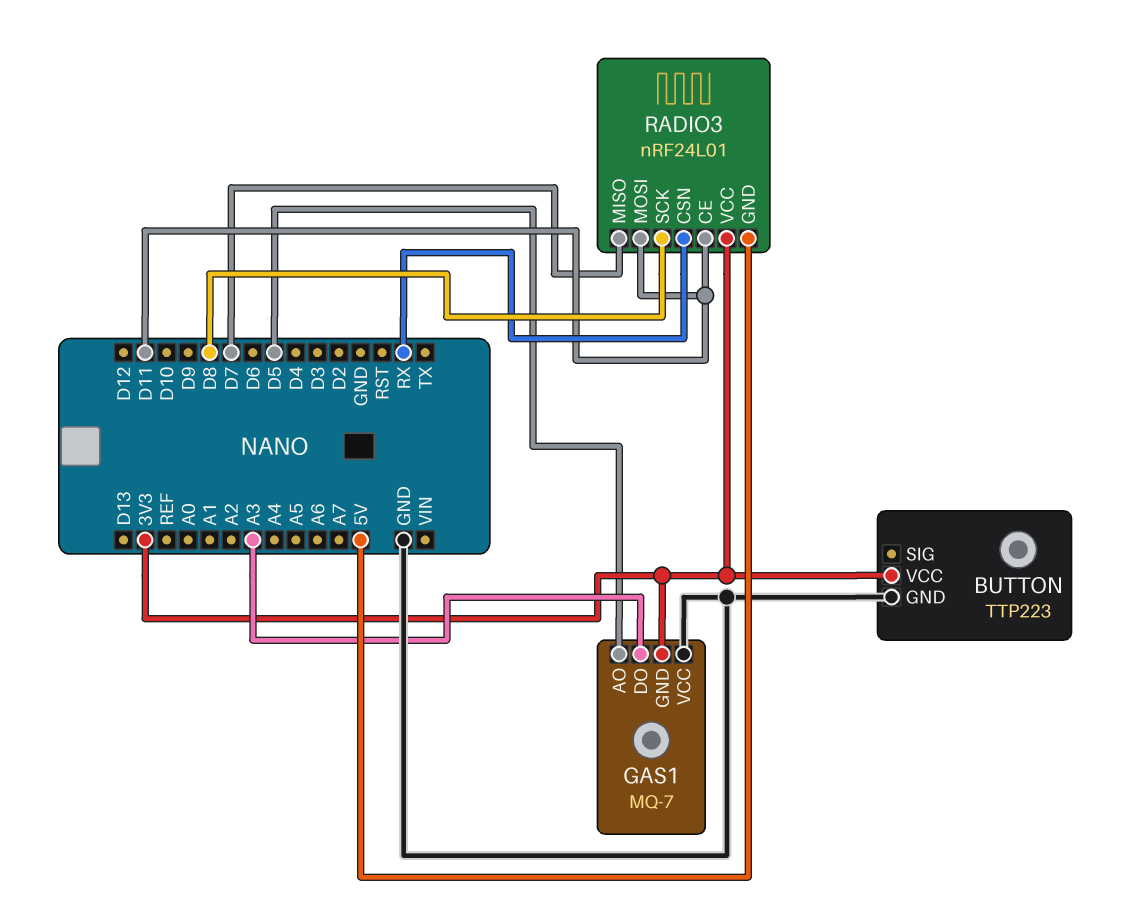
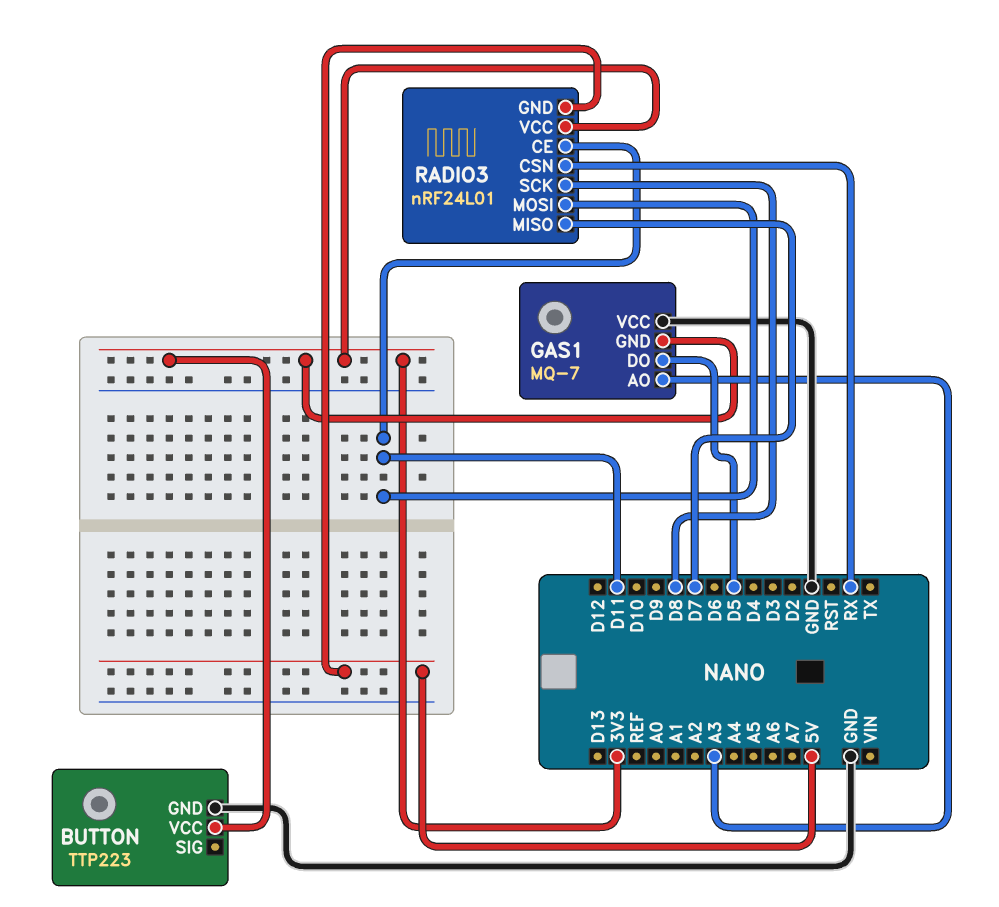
GAS1 pin AO: D5 -> A3
GAS1 pin DO: A3 -> D5

